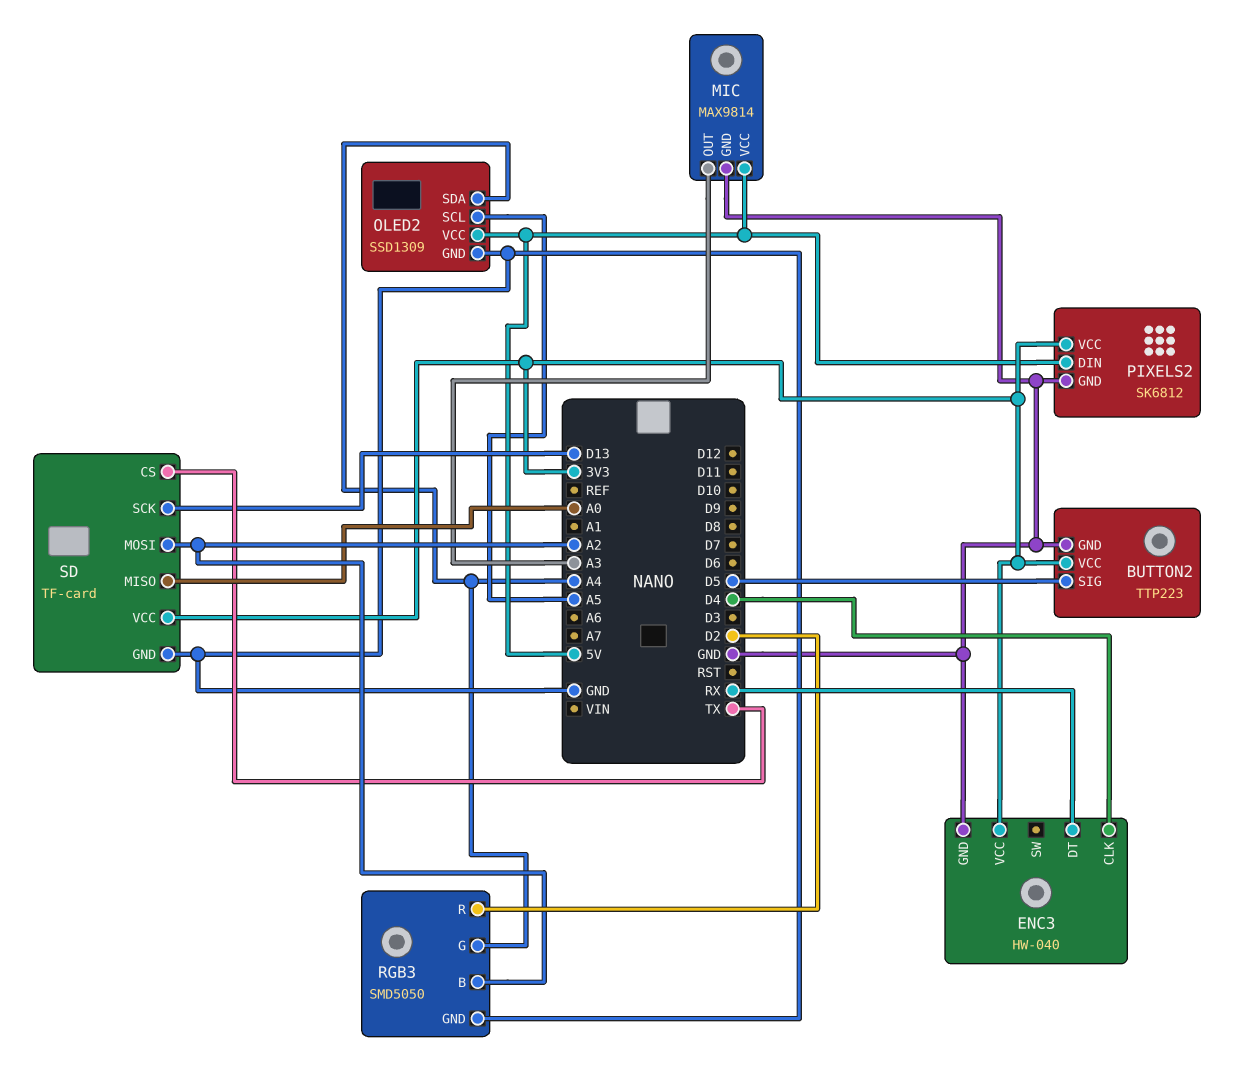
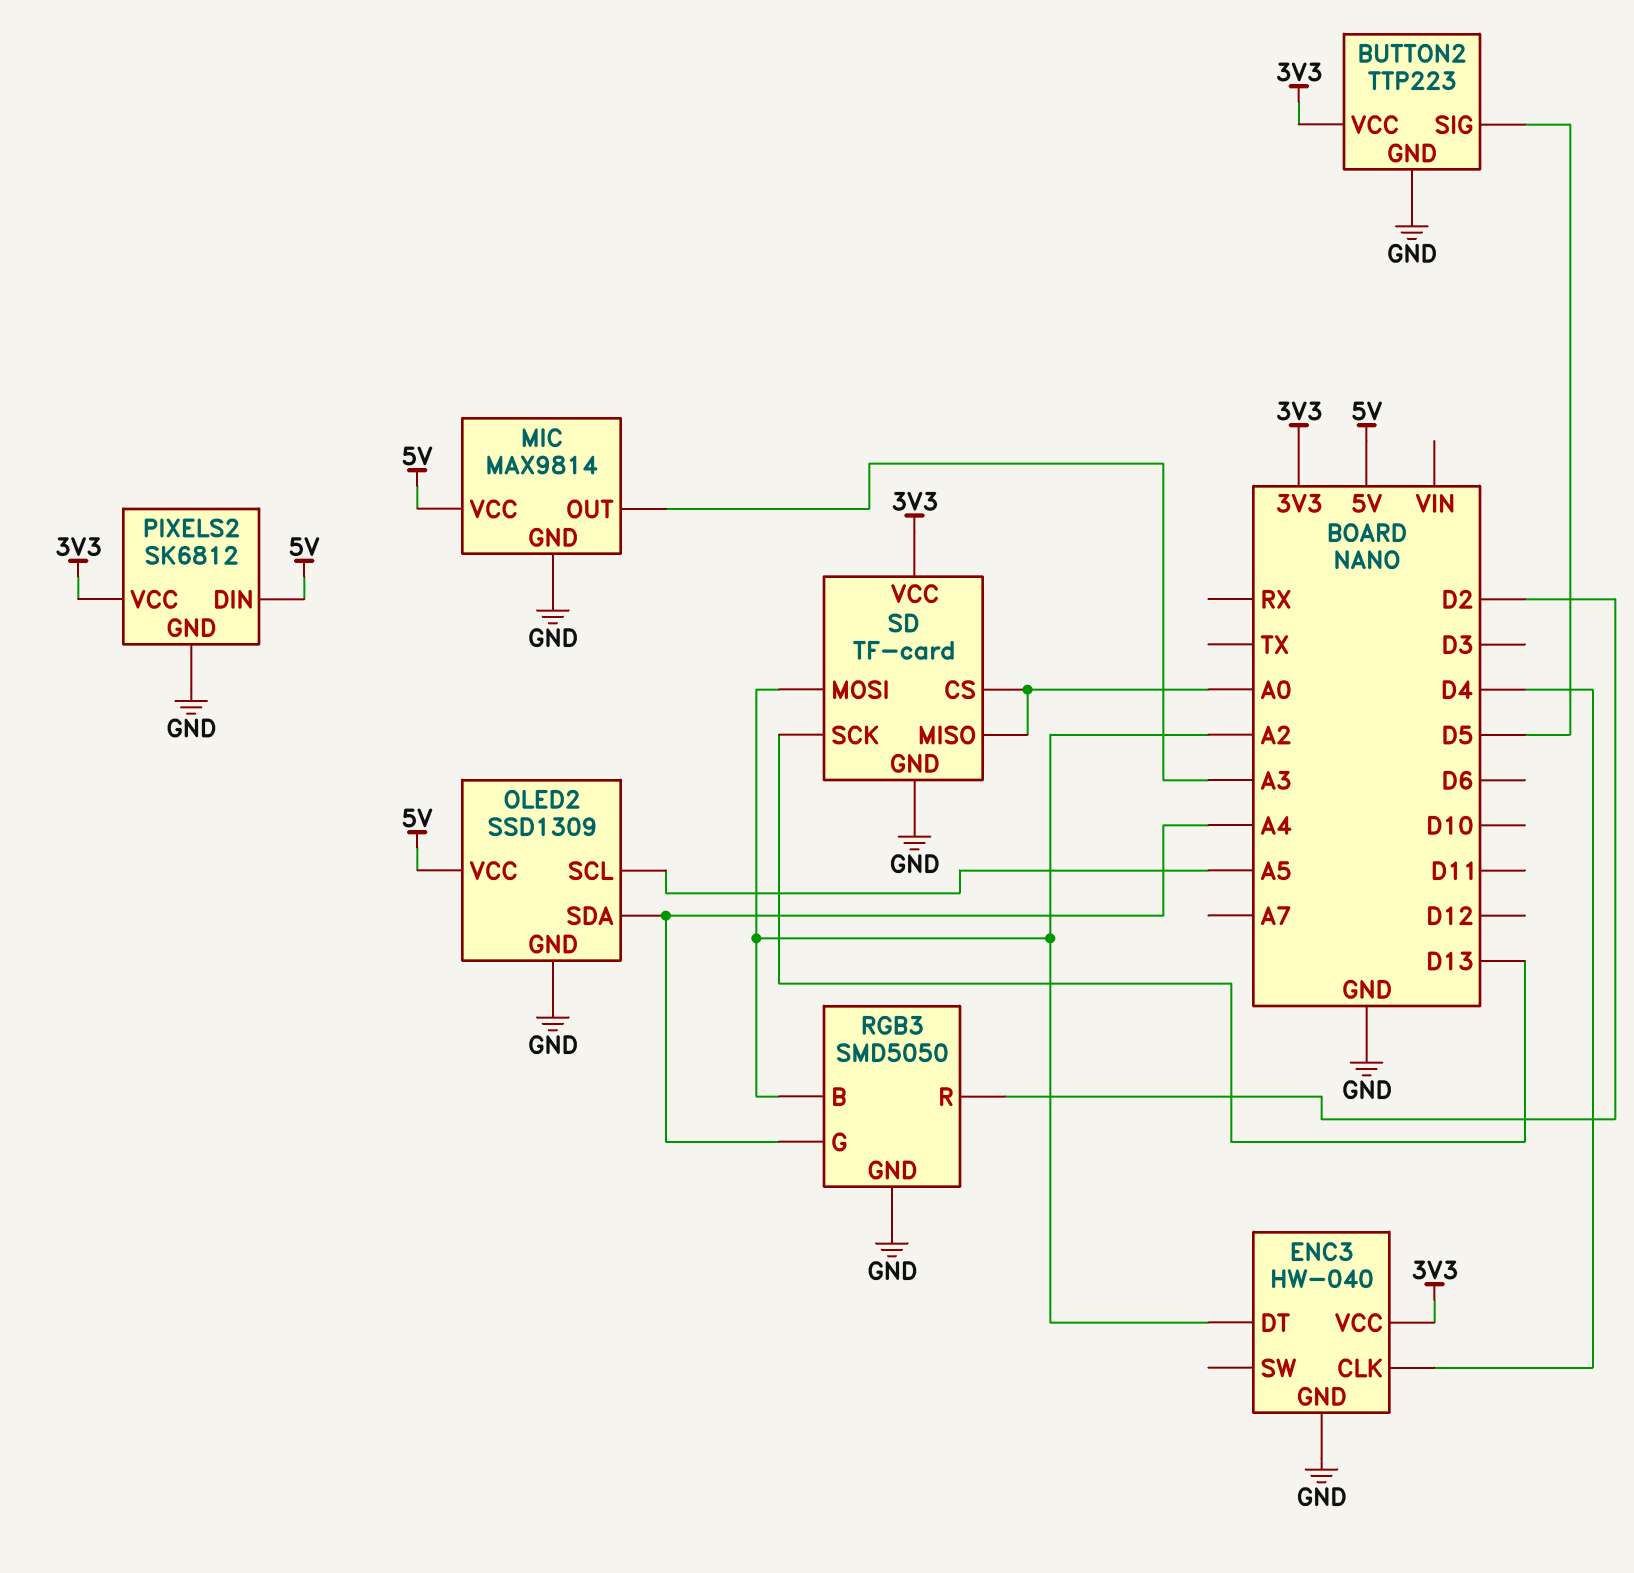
ENC3 pin DT: RX -> A2
SD pin CS: TX -> A0

